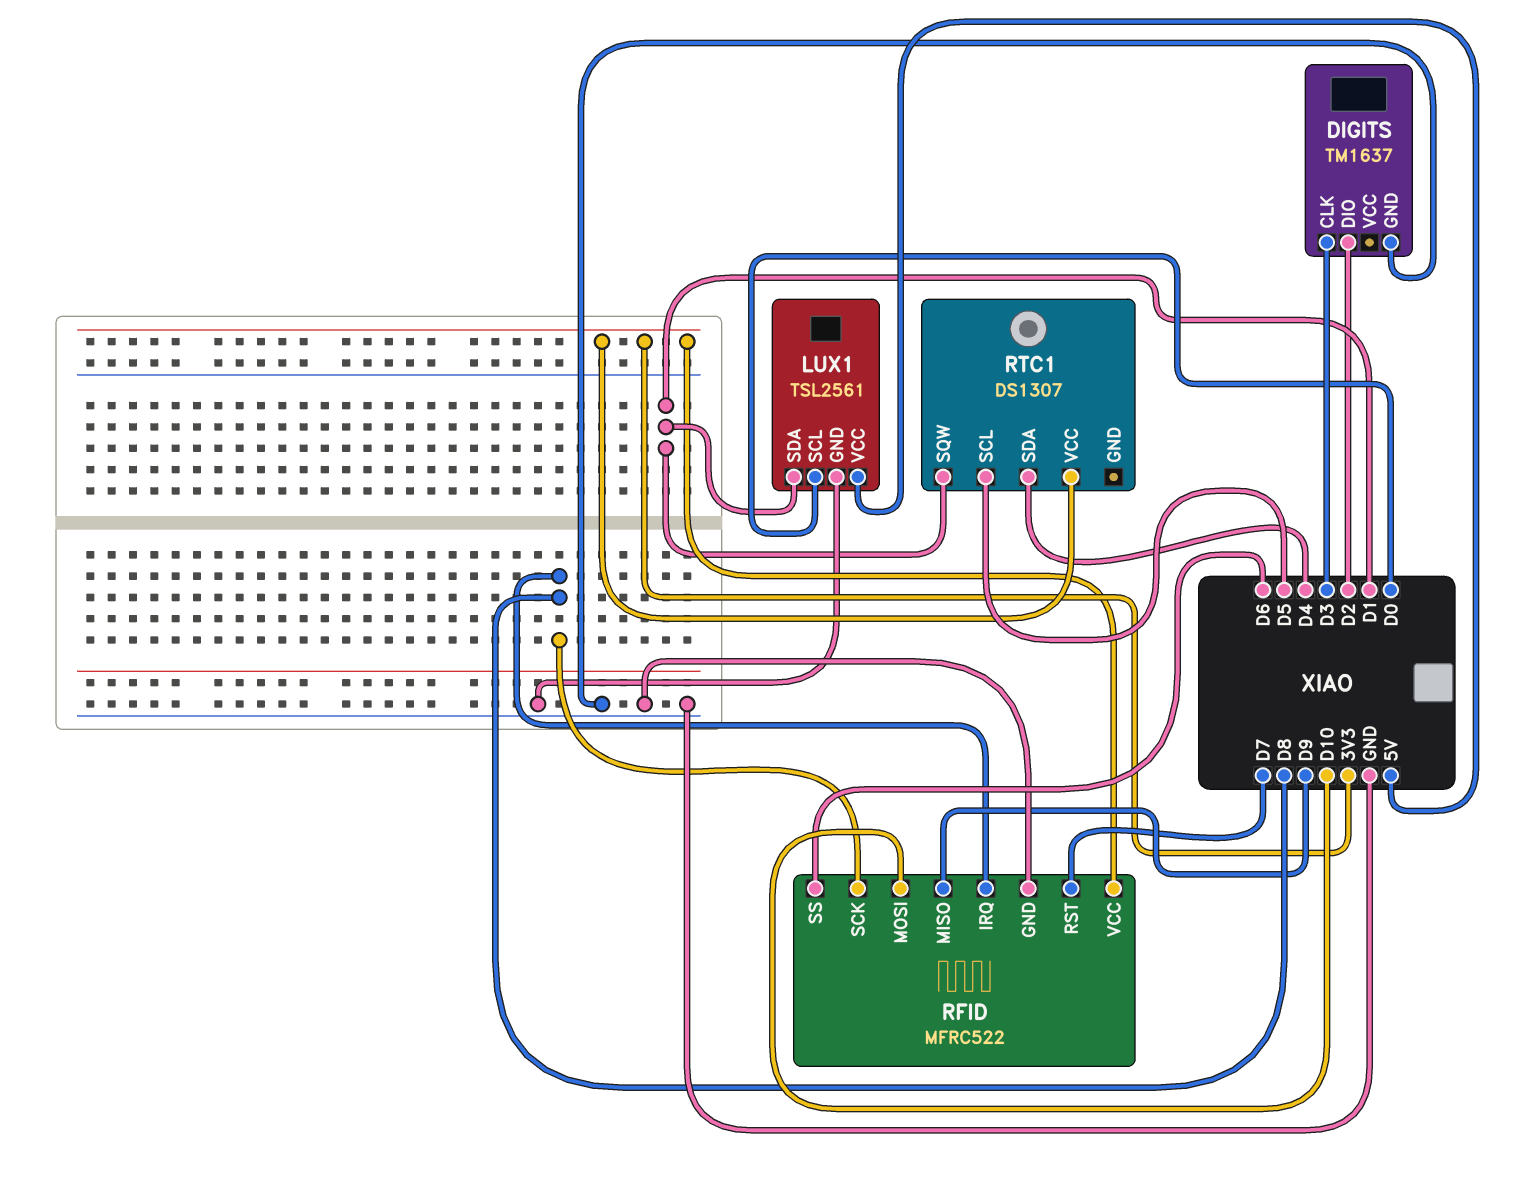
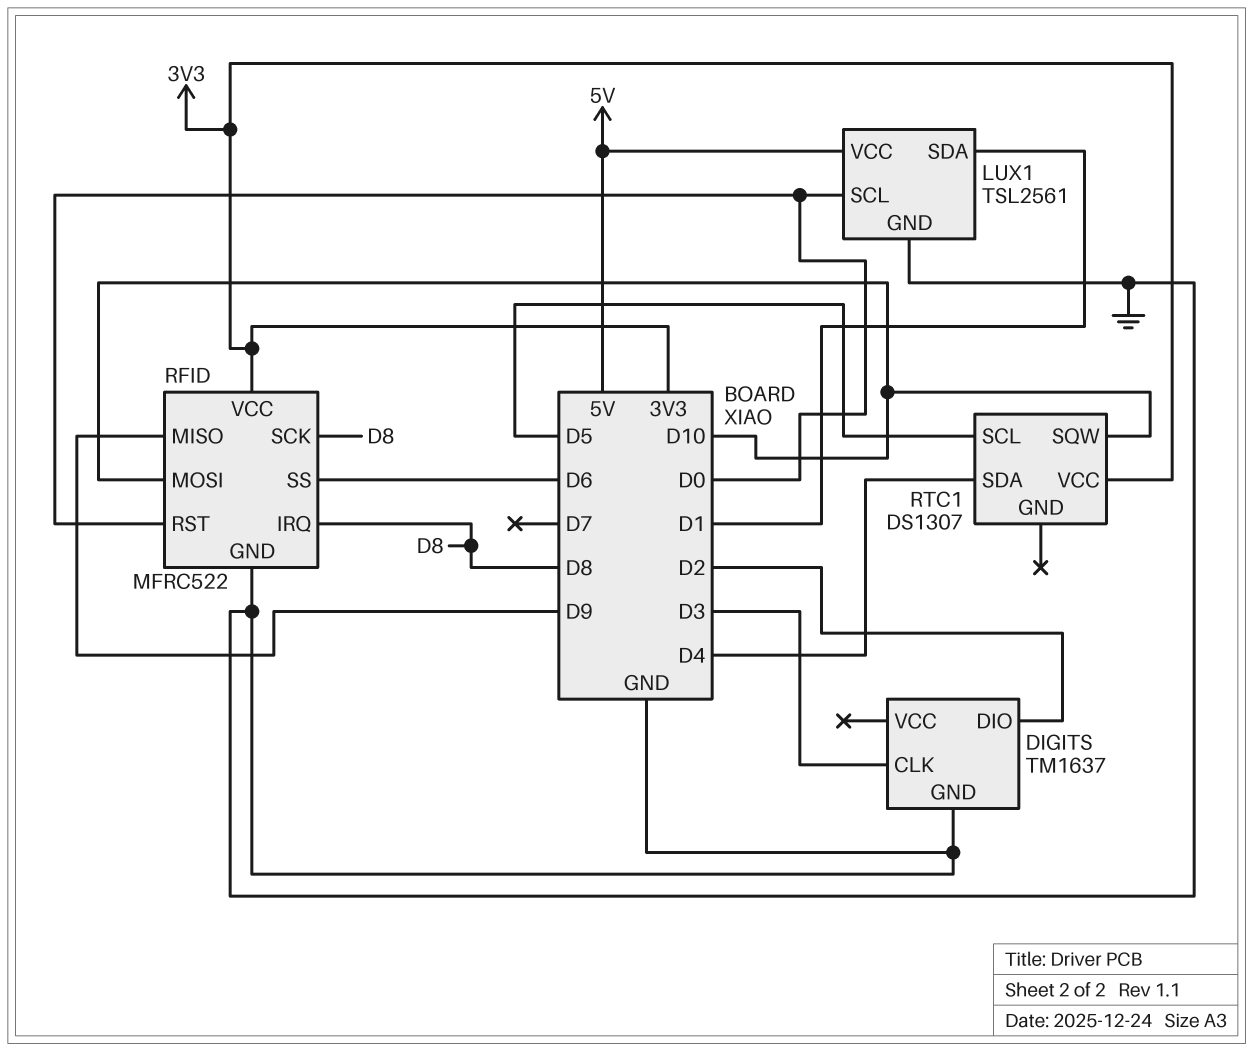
RFID pin RST: D7 -> D0
RTC1 pin SQW: D1 -> D10

